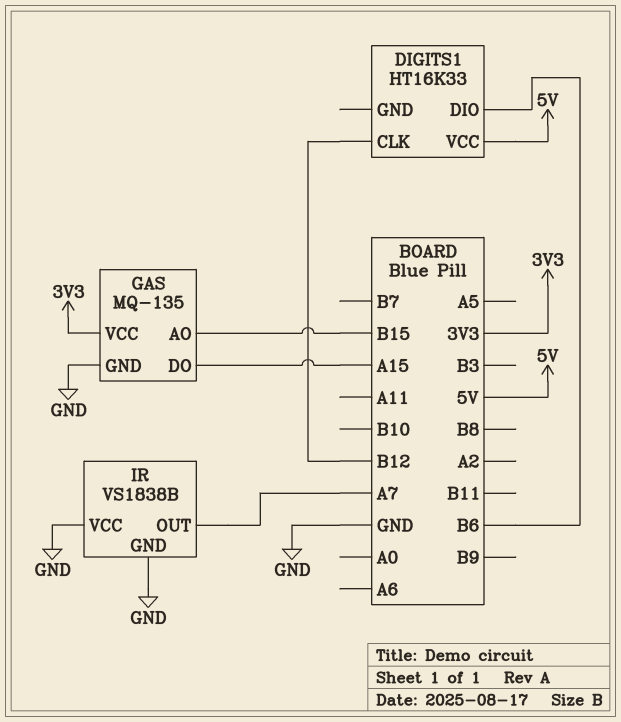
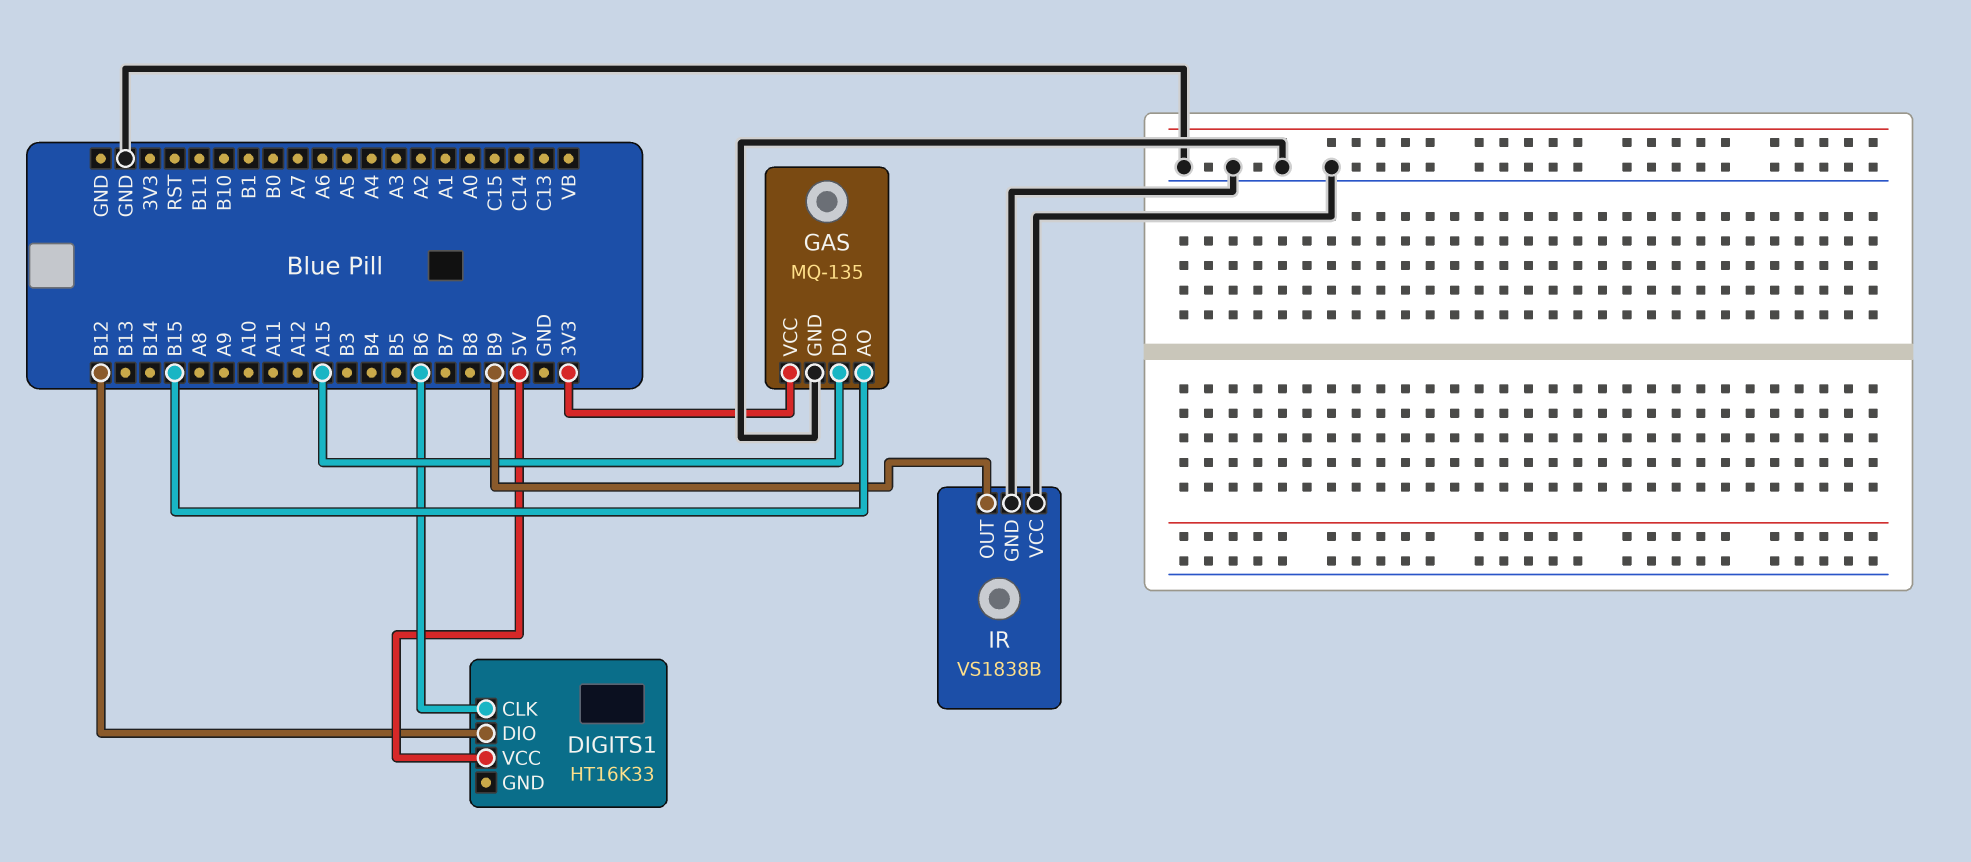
DIGITS1 pin CLK: B12 -> B6
DIGITS1 pin DIO: B6 -> B12
IR pin OUT: A7 -> B9

